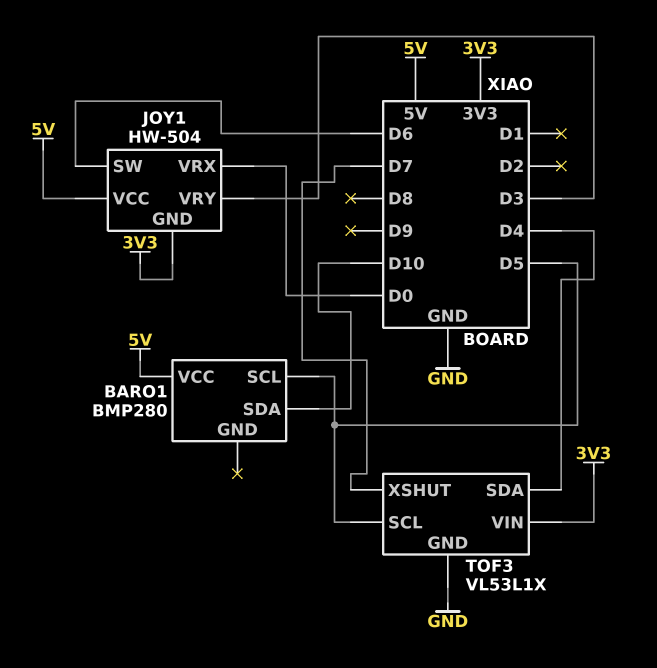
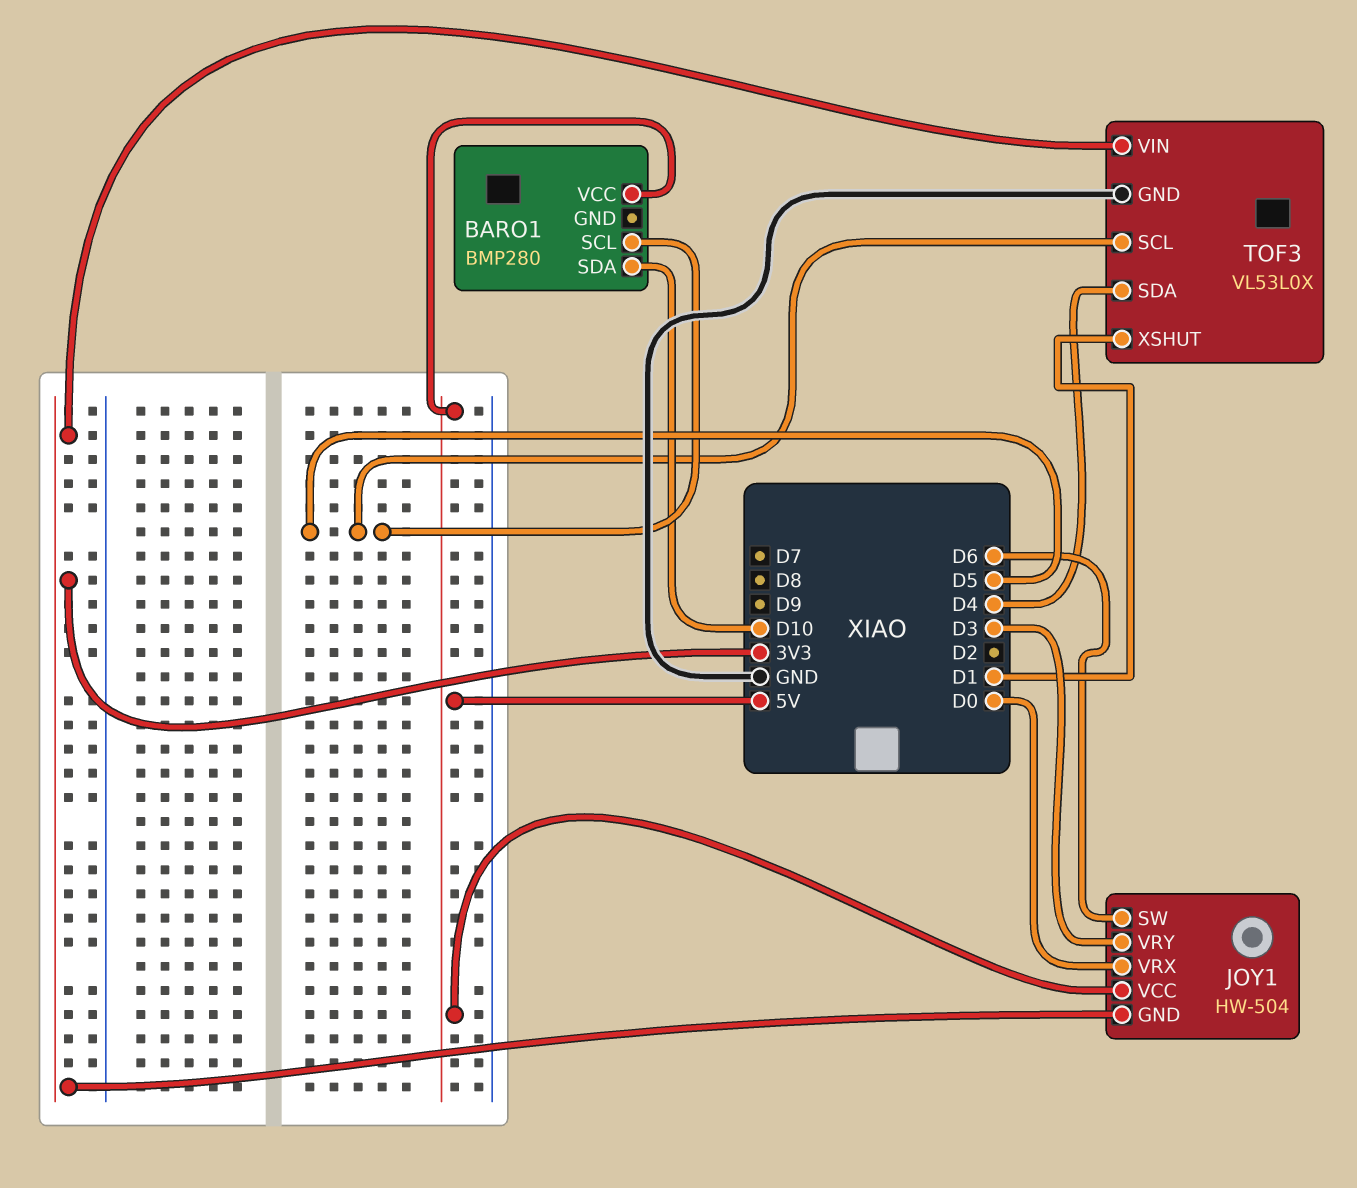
TOF3: VL53L1X -> VL53L0X
TOF3 pin XSHUT: D7 -> D1

